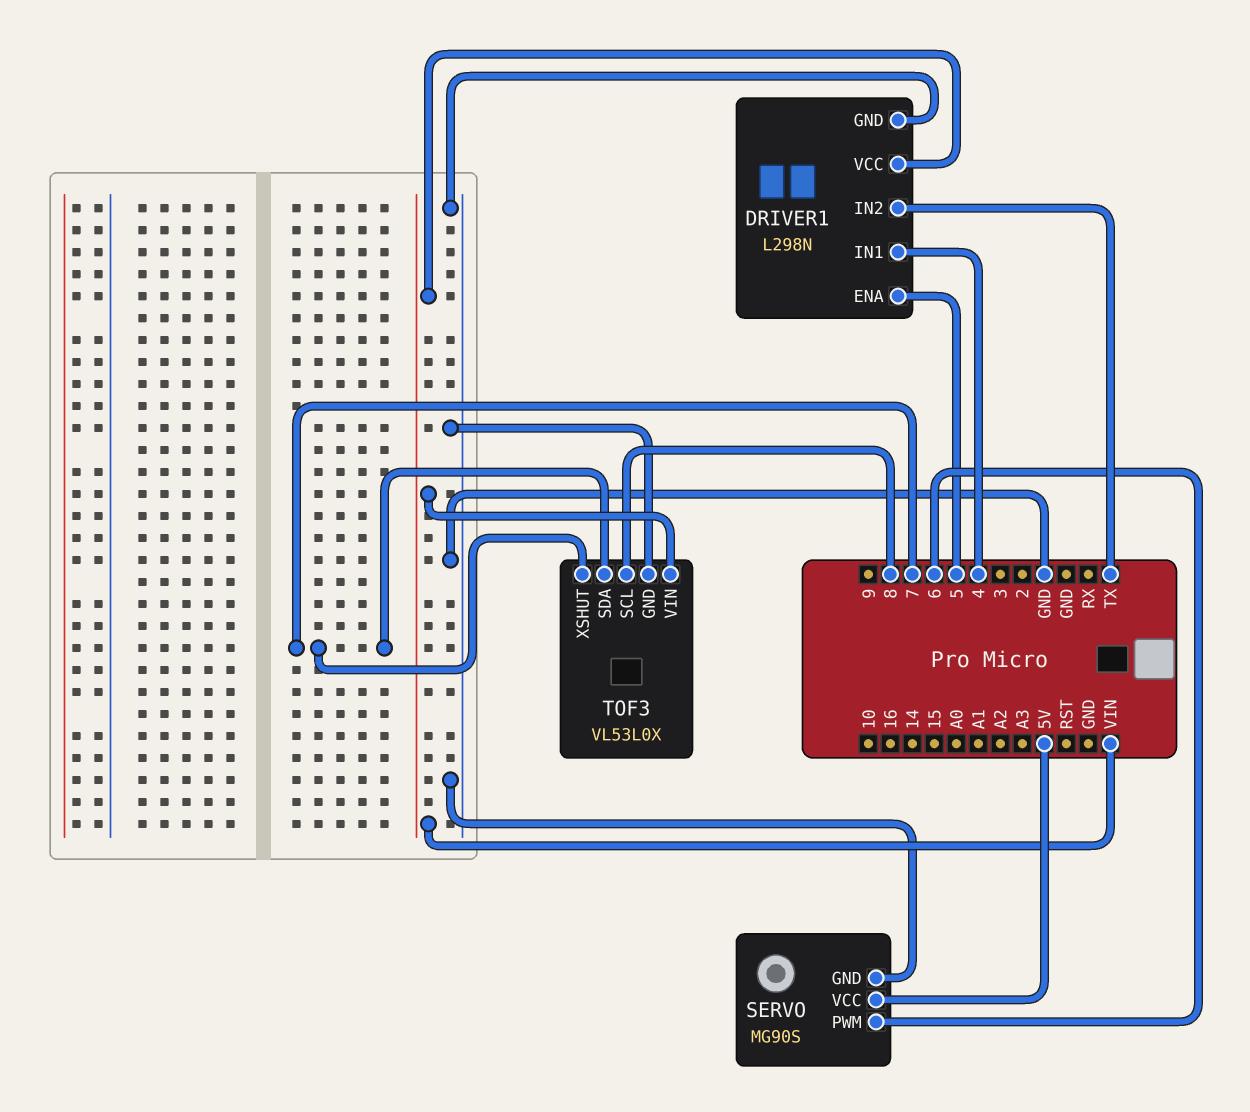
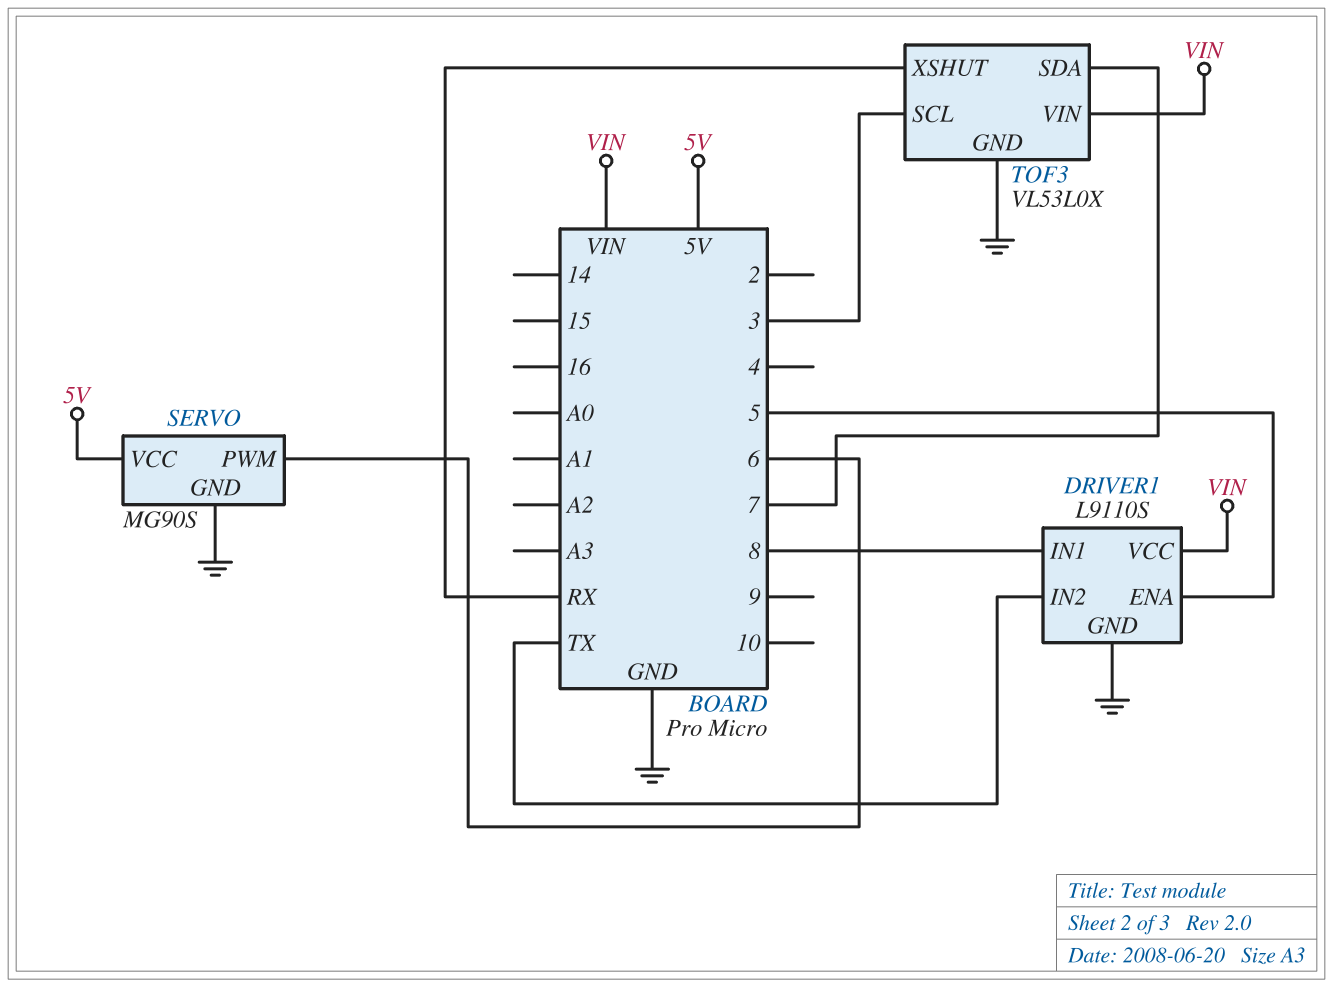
DRIVER1: L298N -> L9110S
DRIVER1 pin IN1: 4 -> 8
TOF3 pin SCL: 8 -> 3
TOF3 pin XSHUT: 7 -> RX

